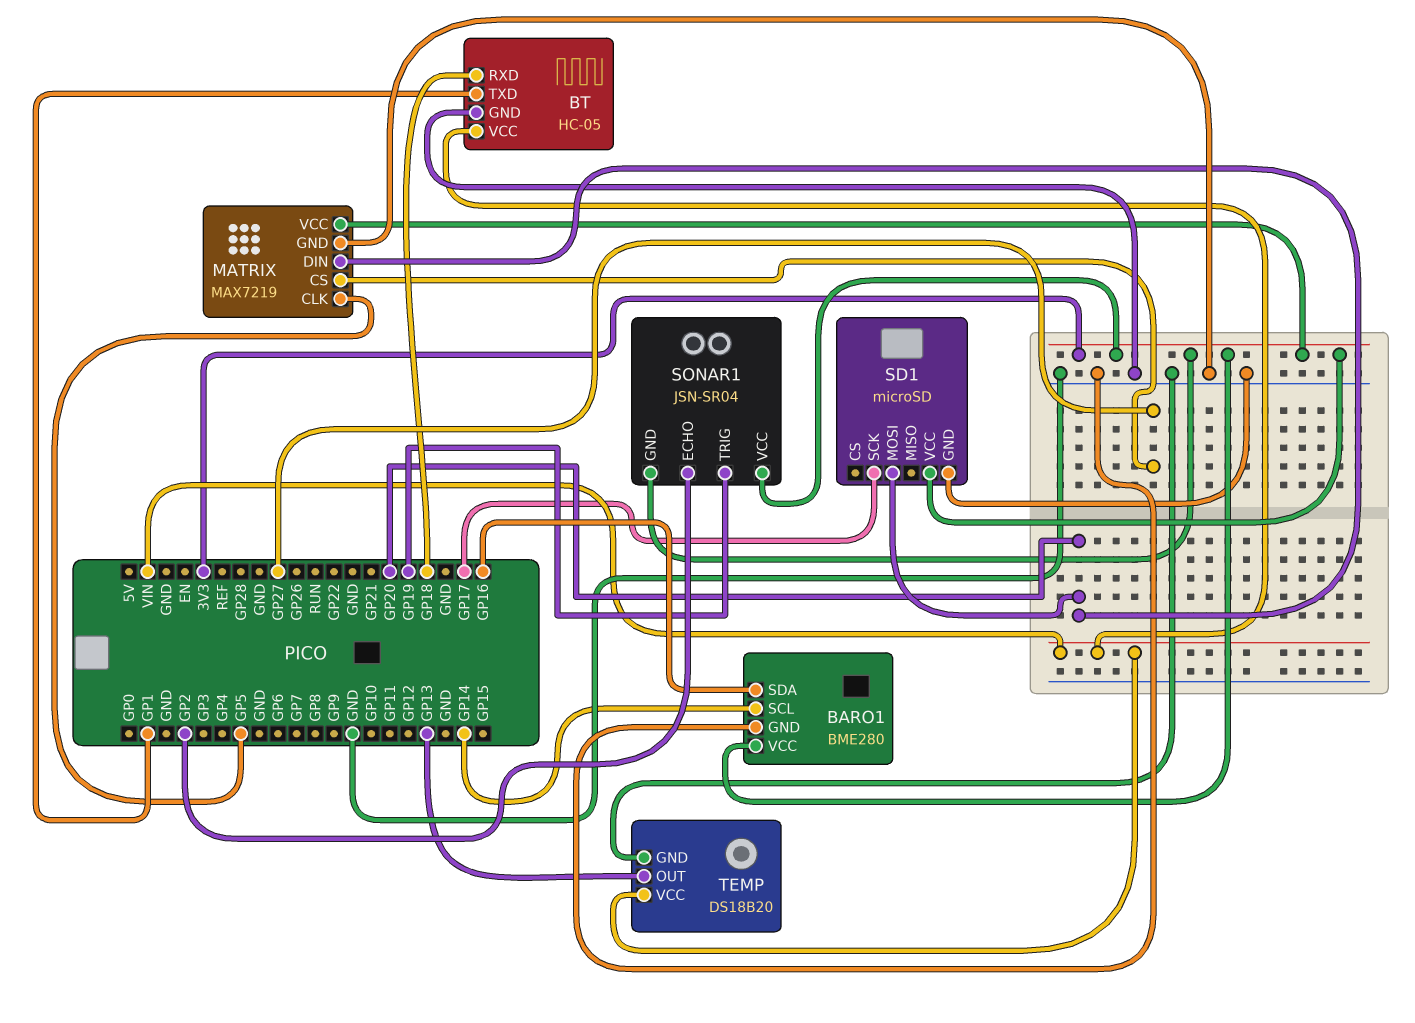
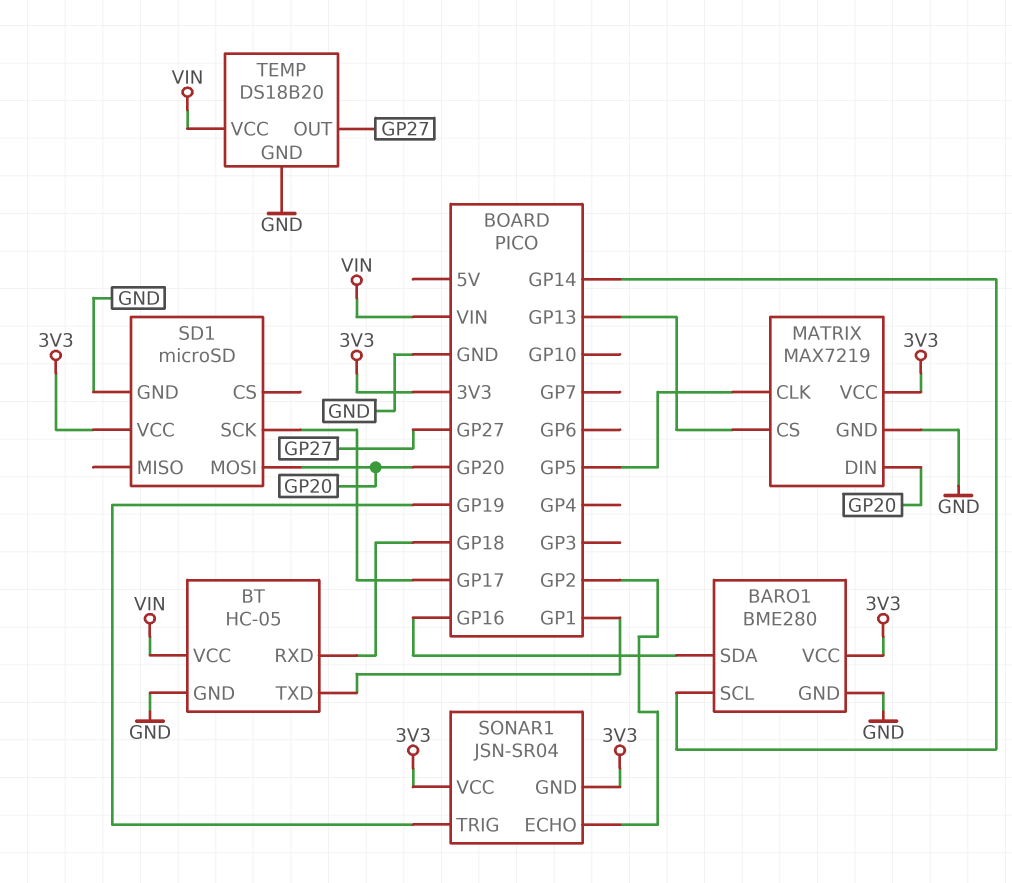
MATRIX pin CS: GP27 -> GP13
TEMP pin OUT: GP13 -> GP27

